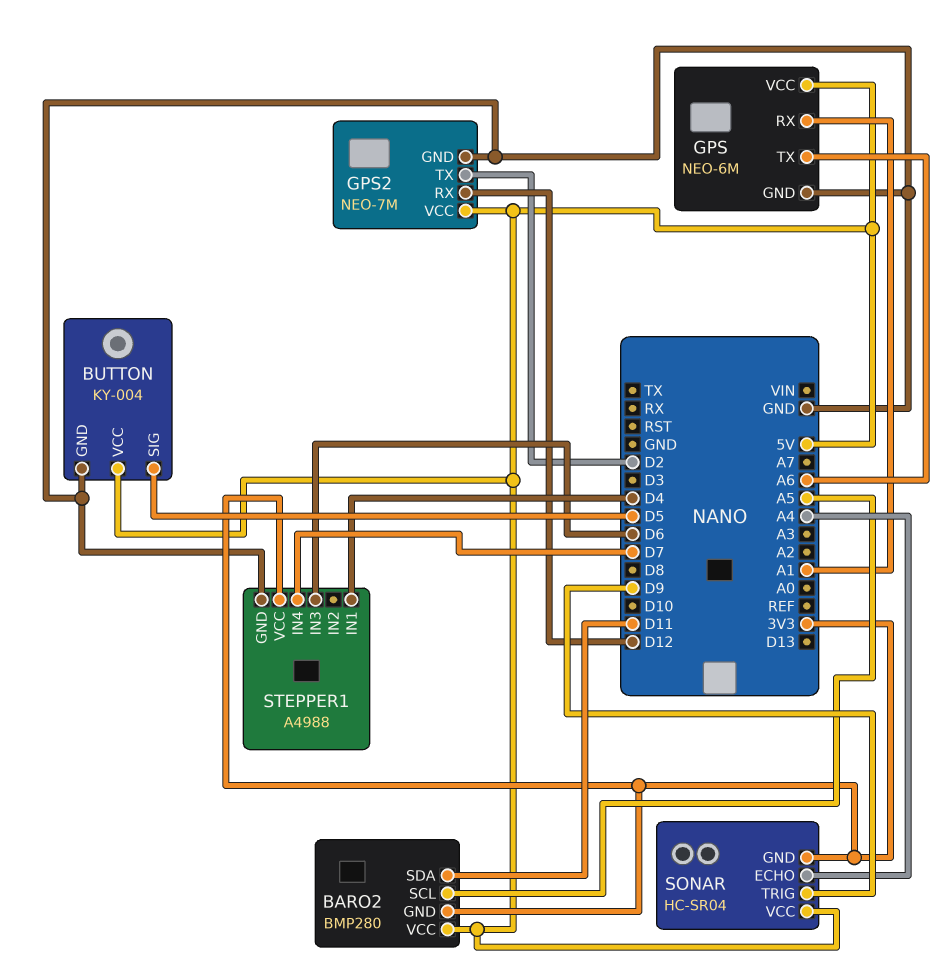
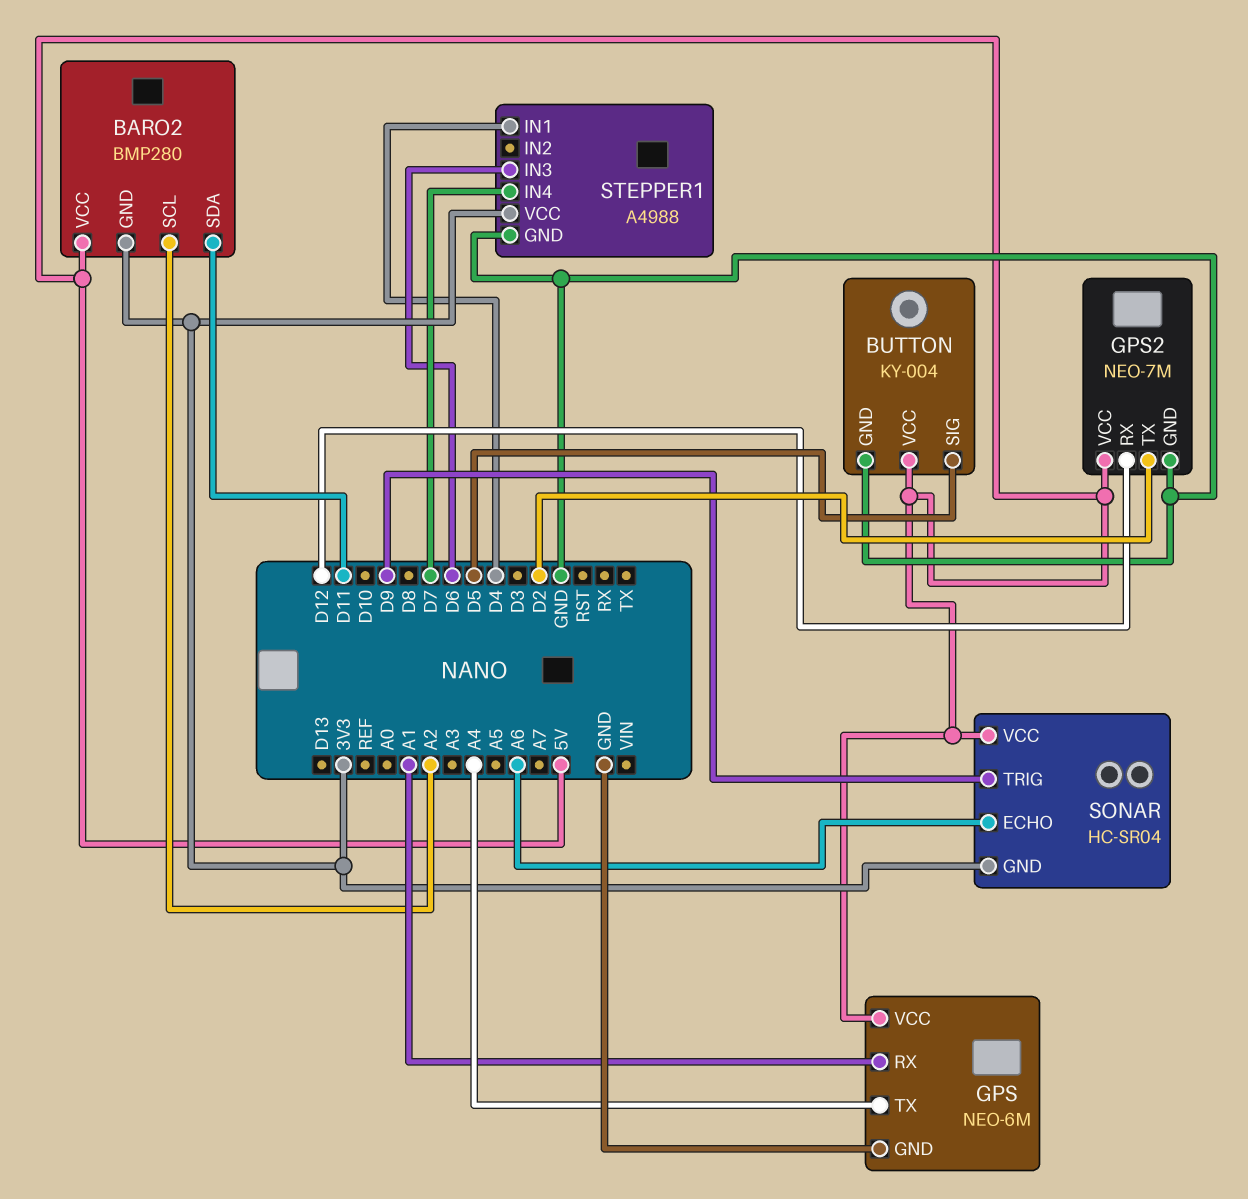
BARO2 pin SCL: A5 -> A2
GPS pin TX: A6 -> A4
SONAR pin ECHO: A4 -> A6

